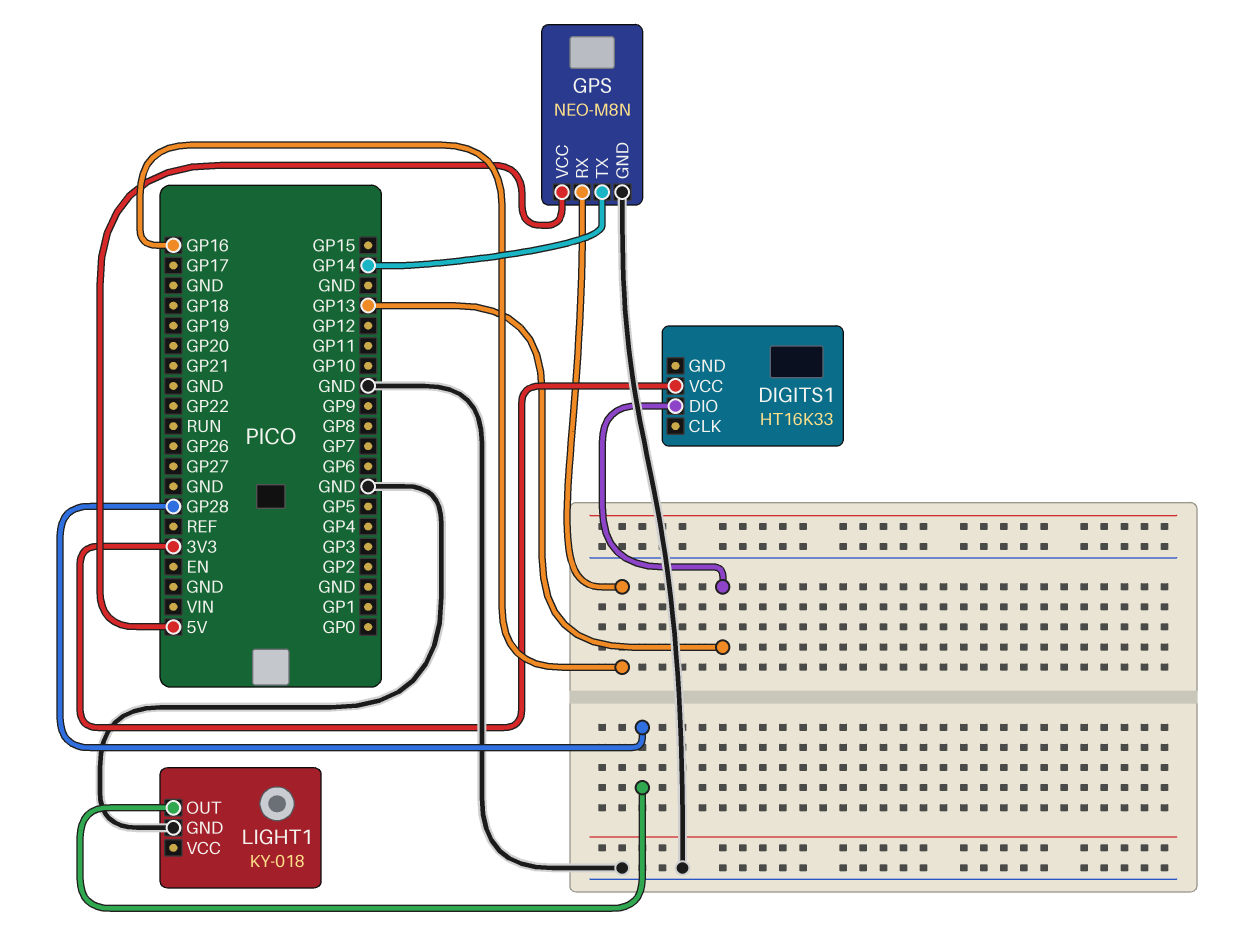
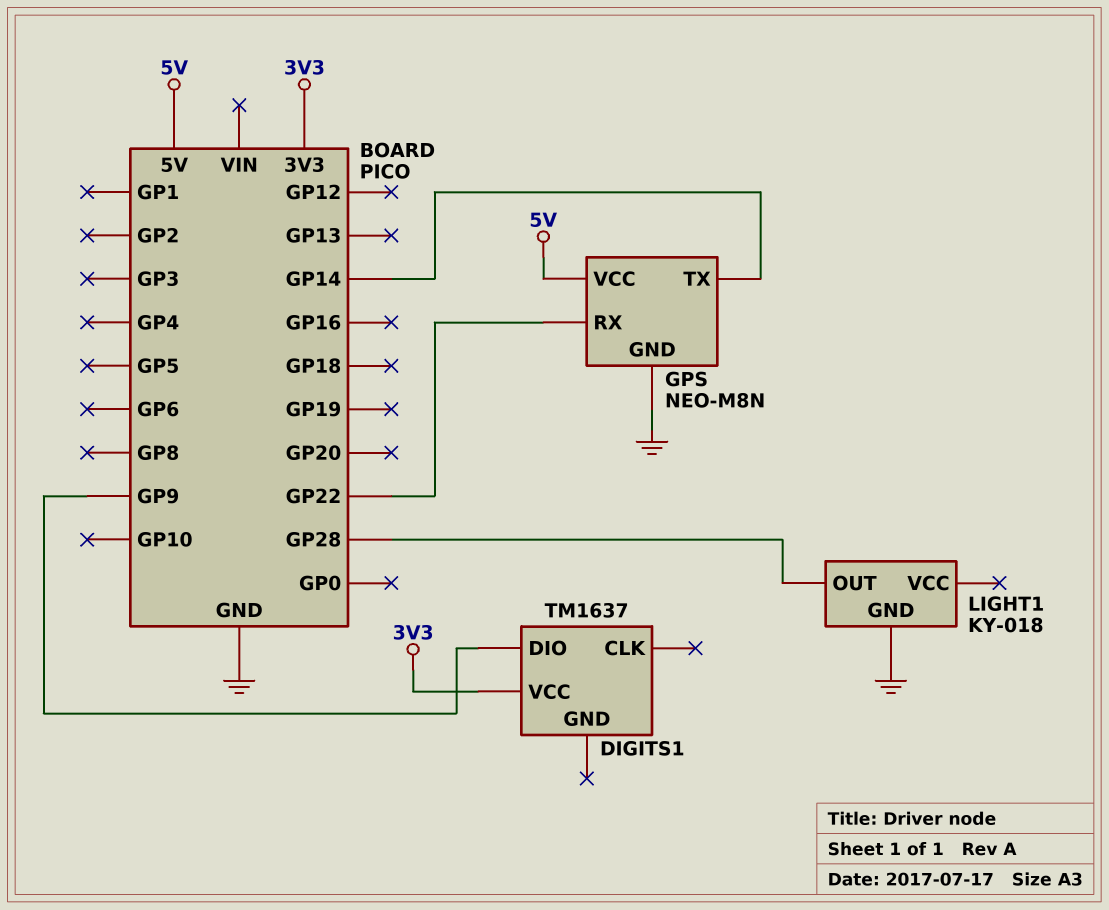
DIGITS1: HT16K33 -> TM1637
DIGITS1 pin DIO: GP13 -> GP9
GPS pin RX: GP16 -> GP22

